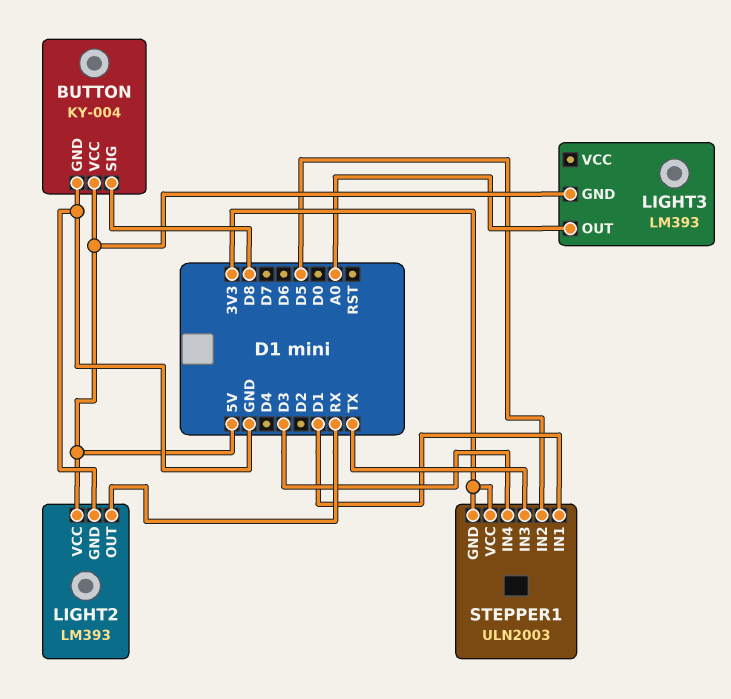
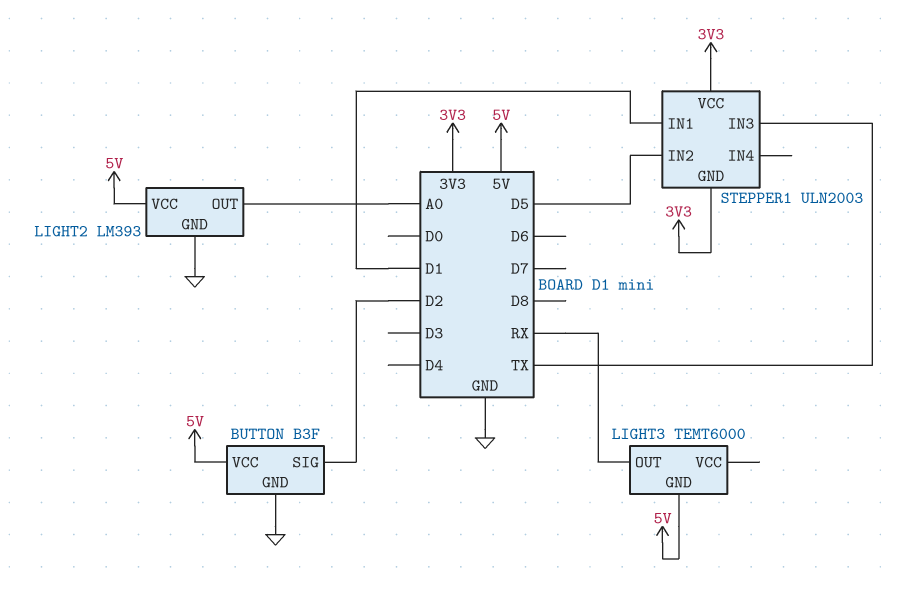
BUTTON: KY-004 -> B3F
BUTTON pin SIG: D8 -> D2
LIGHT2 pin OUT: RX -> A0
LIGHT3: LM393 -> TEMT6000
LIGHT3 pin OUT: A0 -> RX
STEPPER1 pin IN4: D3 -> none

